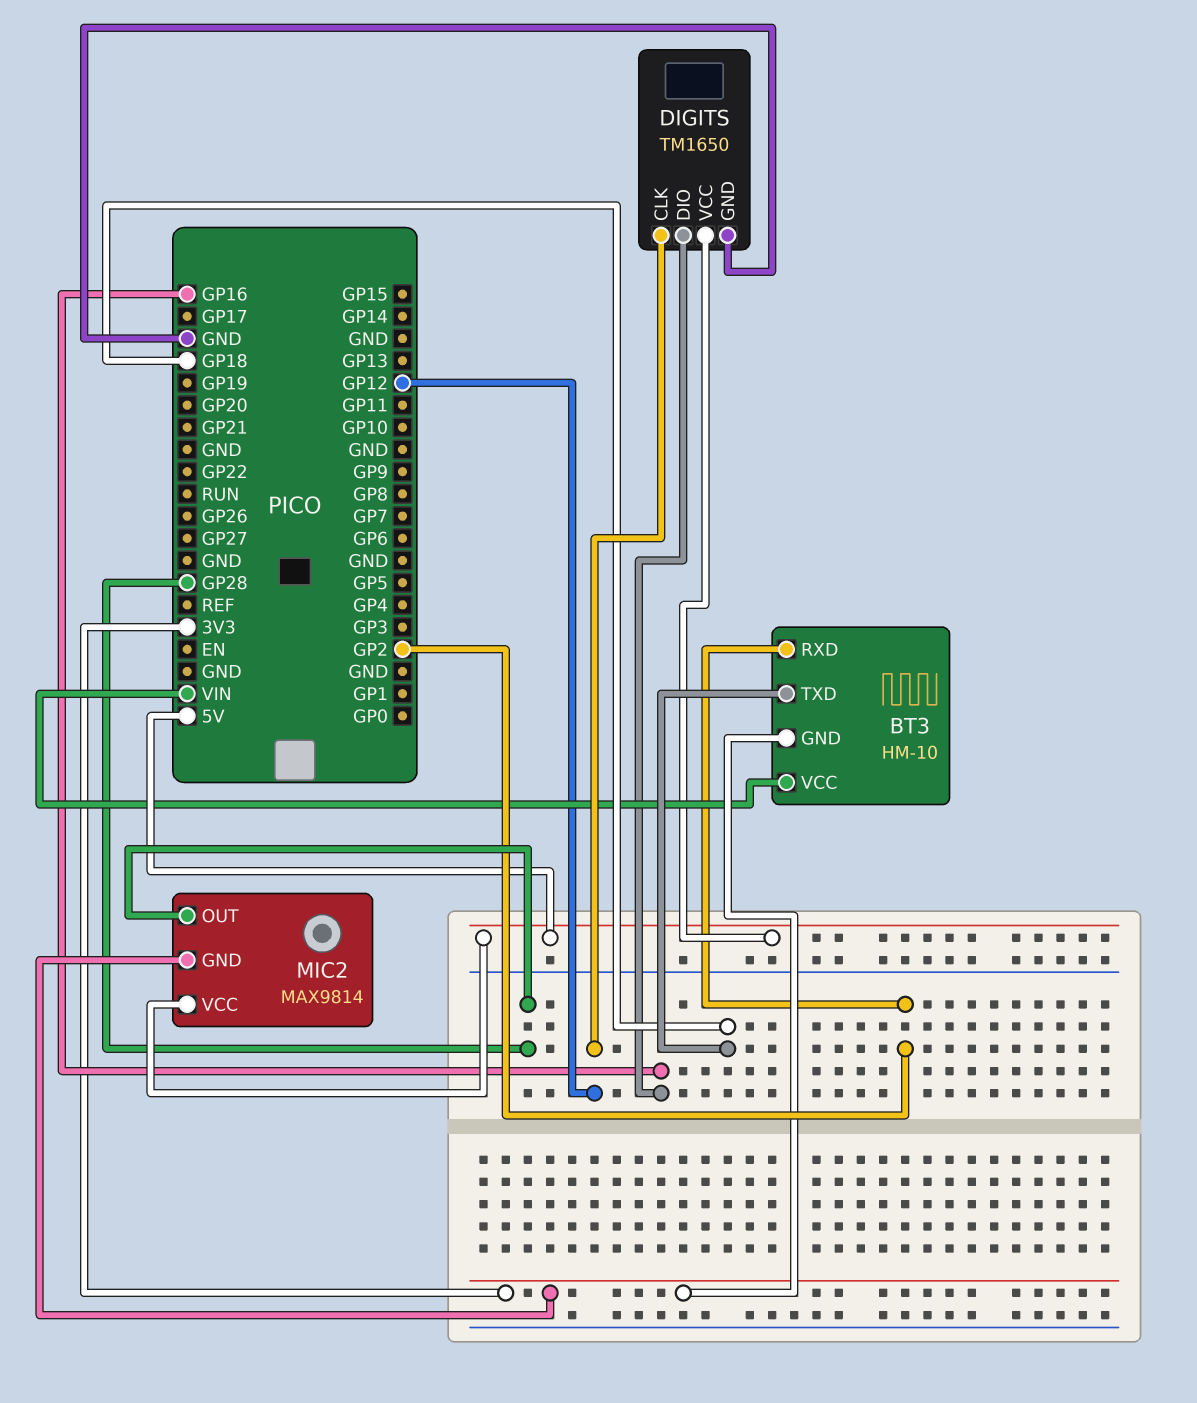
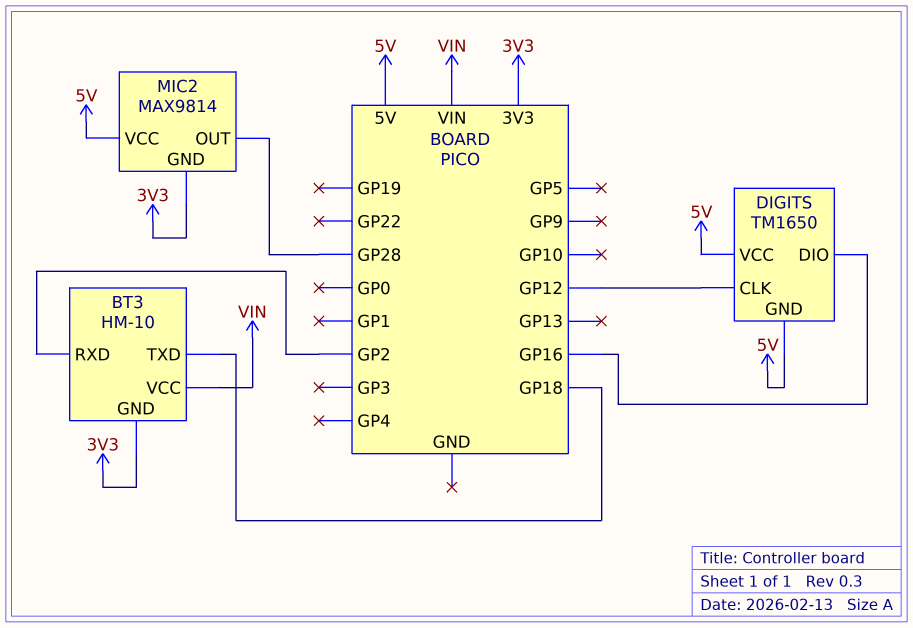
DIGITS pin GND: GND -> 5V

